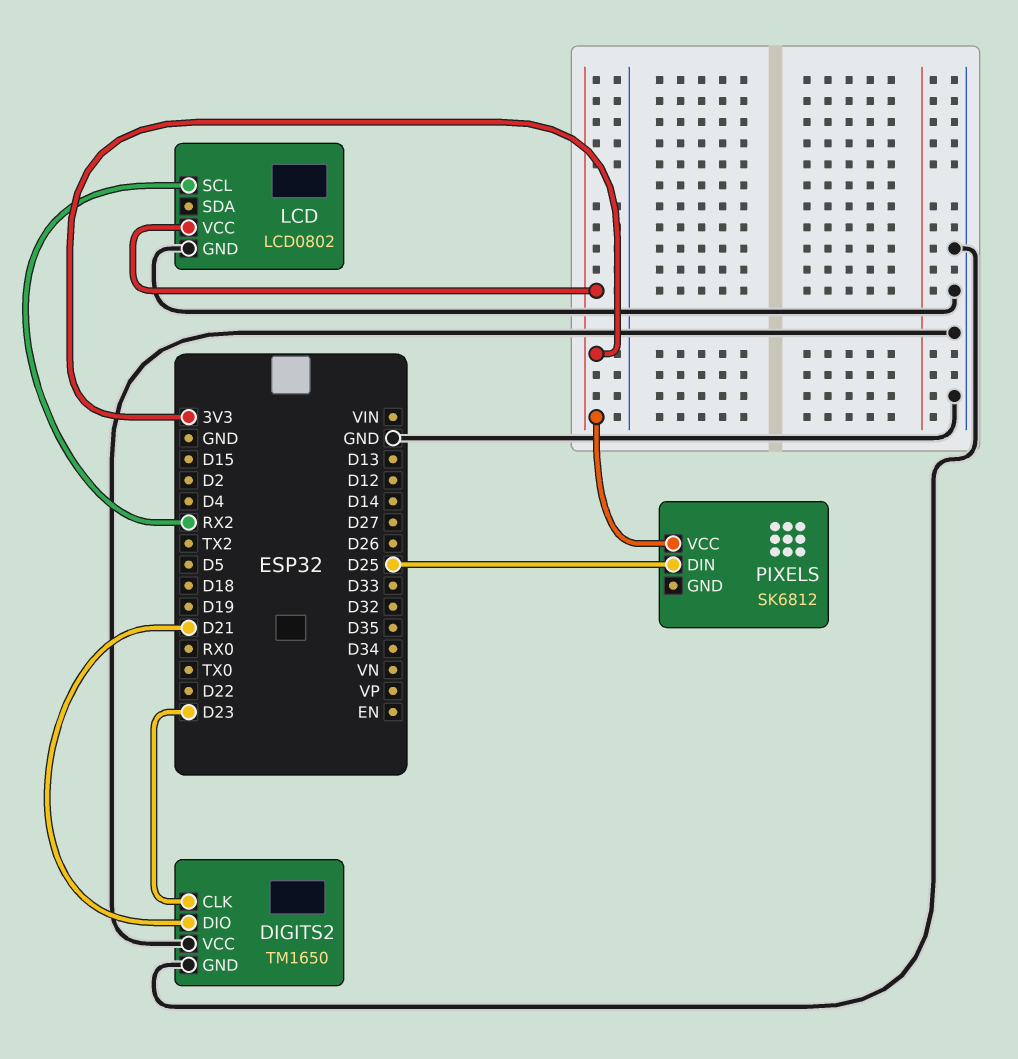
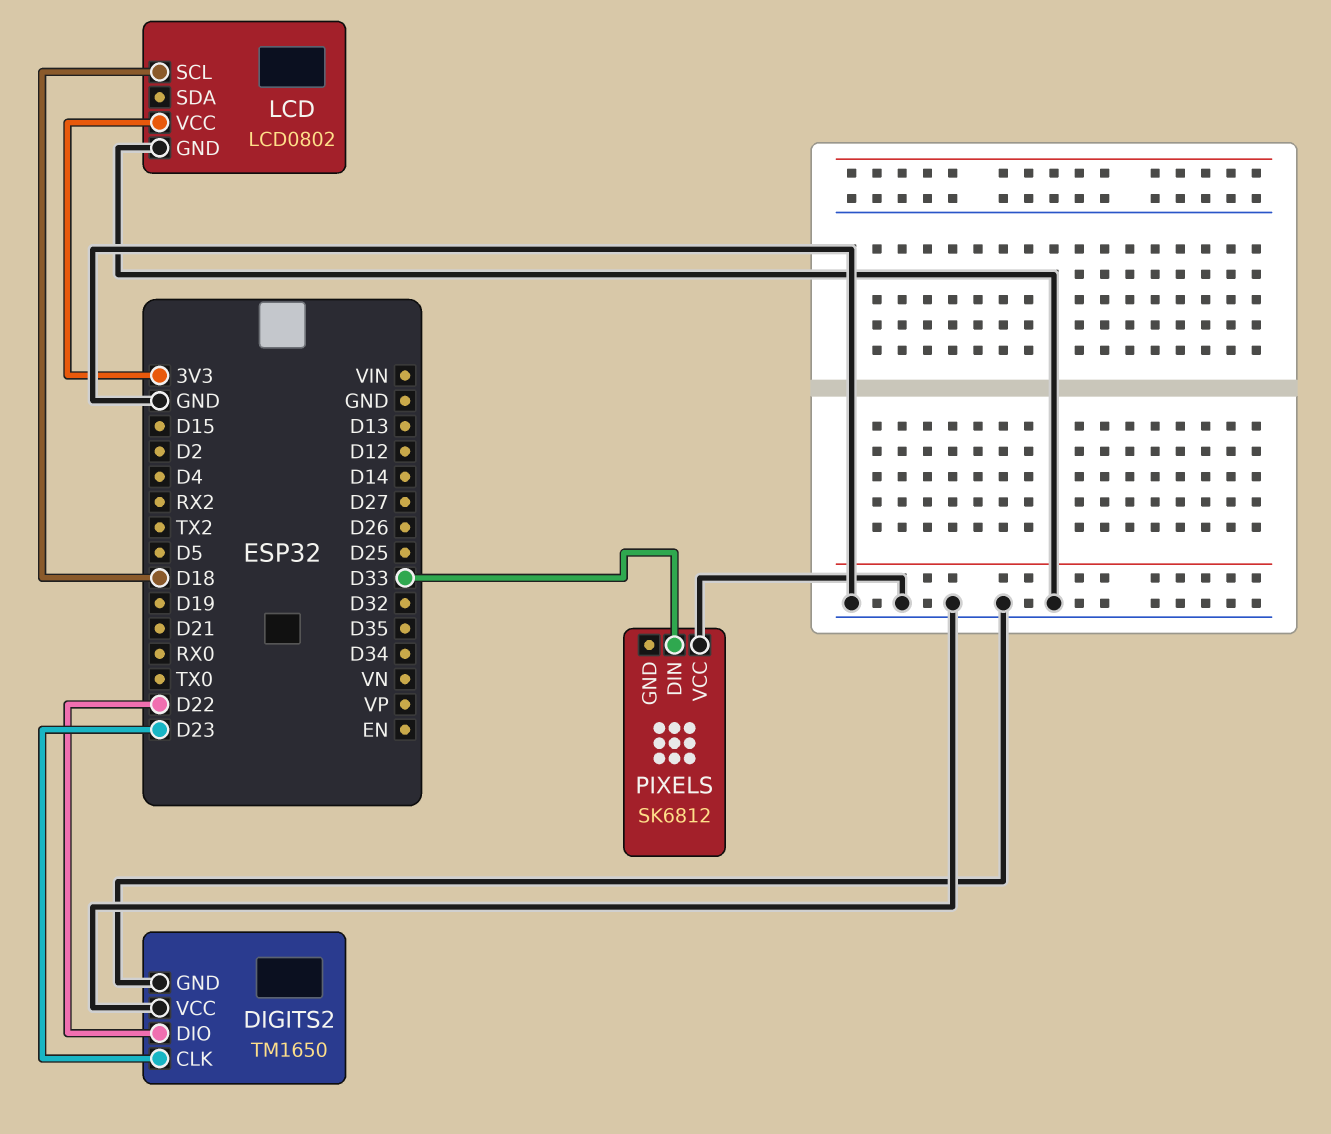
DIGITS2 pin DIO: D21 -> D22
LCD pin SCL: RX2 -> D18
PIXELS pin DIN: D25 -> D33
PIXELS pin VCC: 3V3 -> GND

